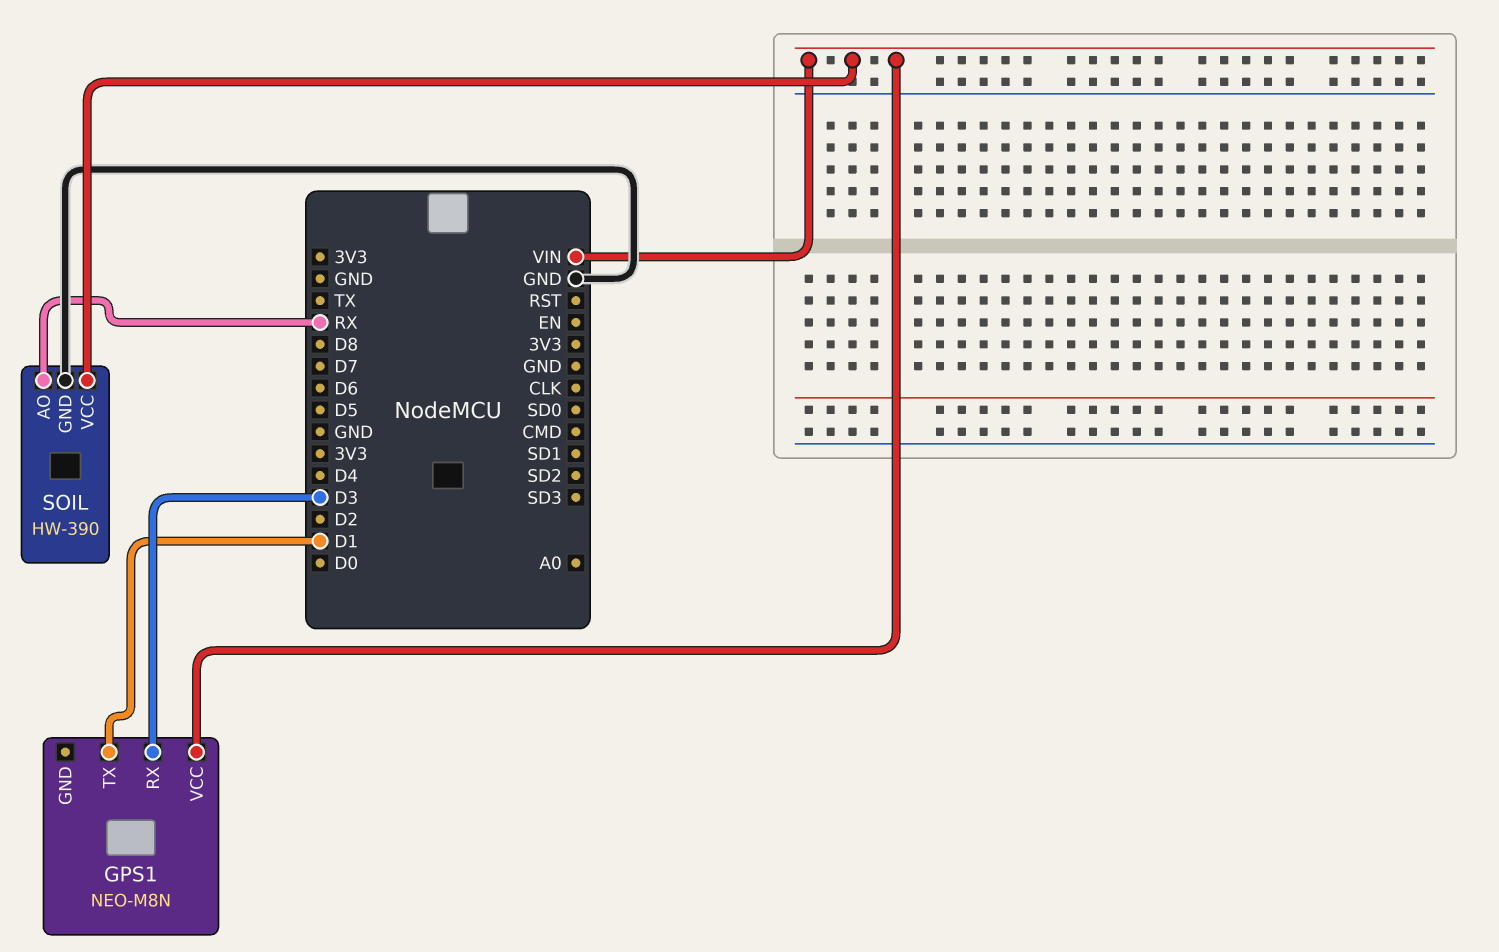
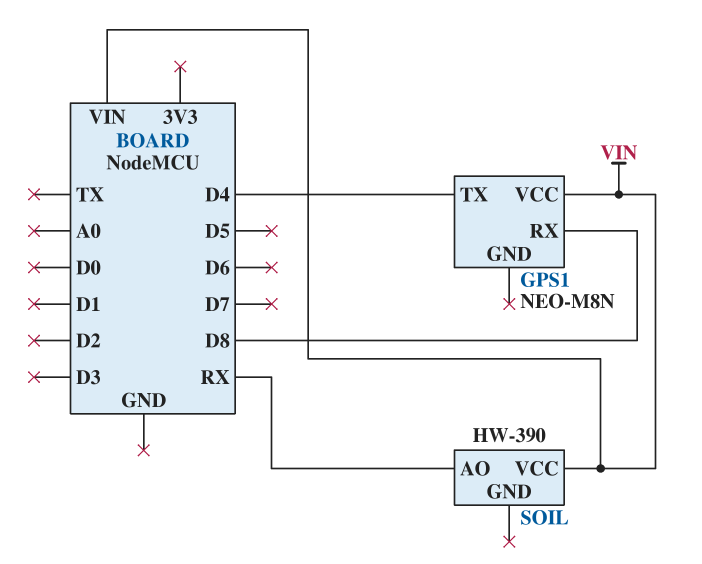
GPS1 pin RX: D3 -> D8
GPS1 pin TX: D1 -> D4
SOIL pin GND: GND -> none

